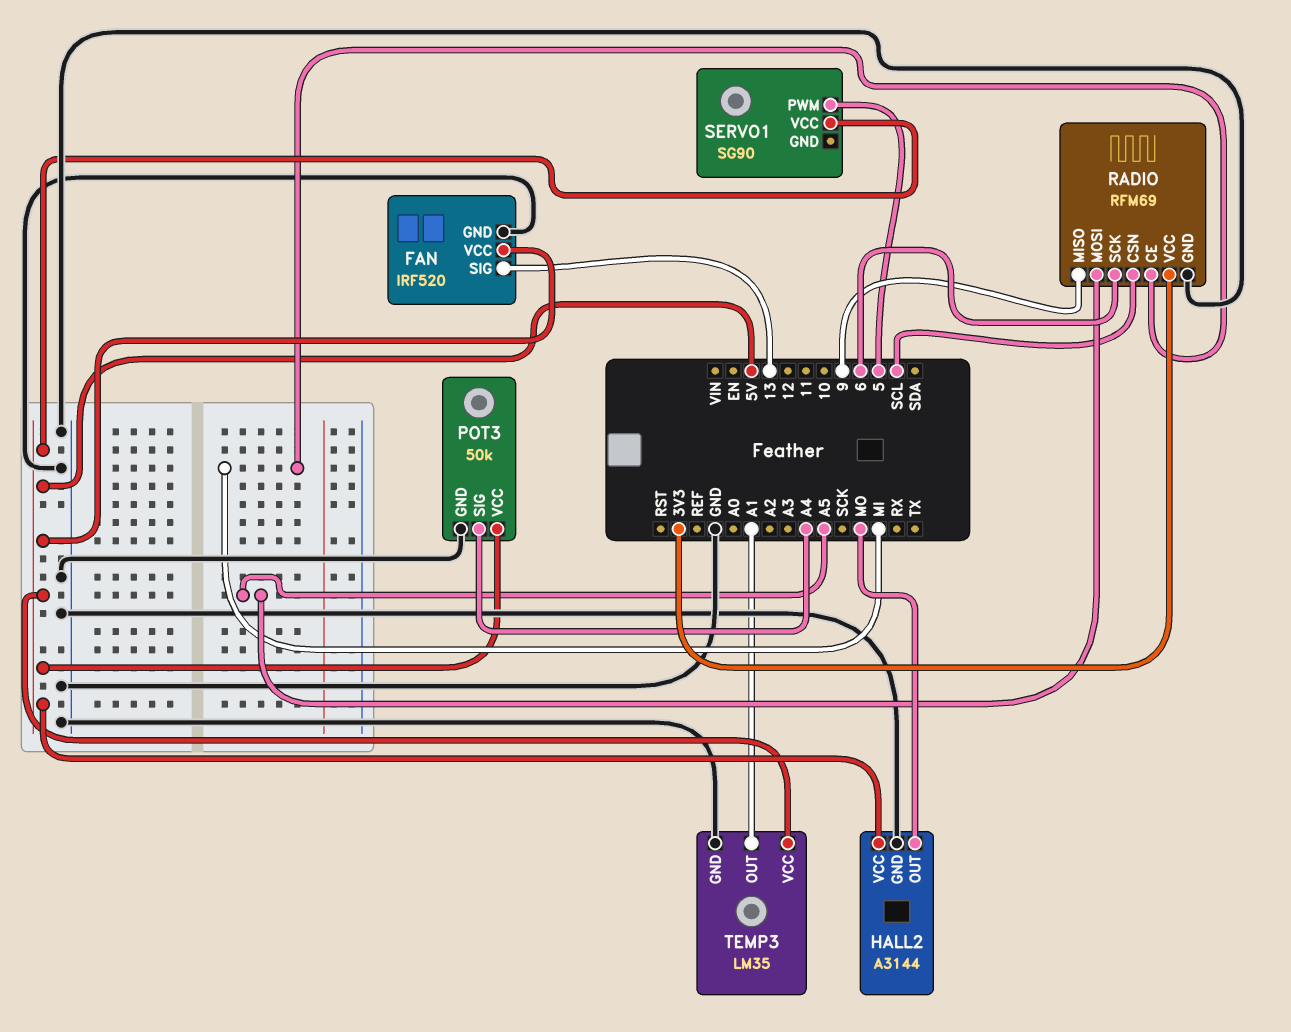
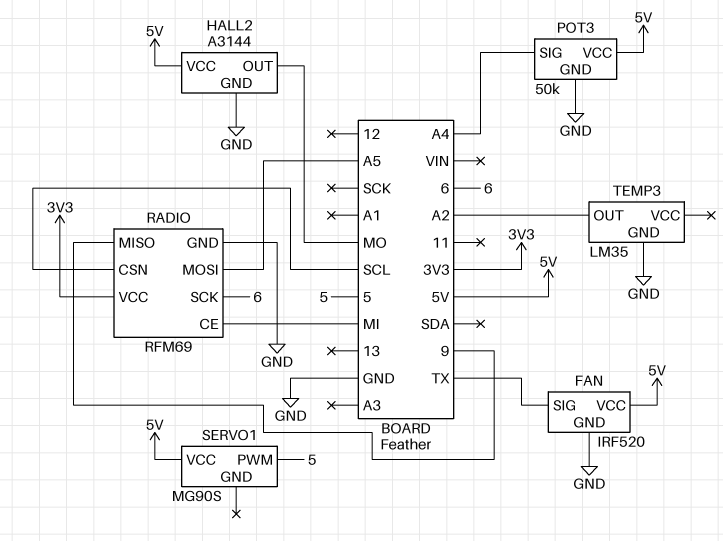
FAN pin SIG: 13 -> TX
SERVO1: SG90 -> MG90S
TEMP3 pin OUT: A1 -> A2
TEMP3 pin VCC: 5V -> none

